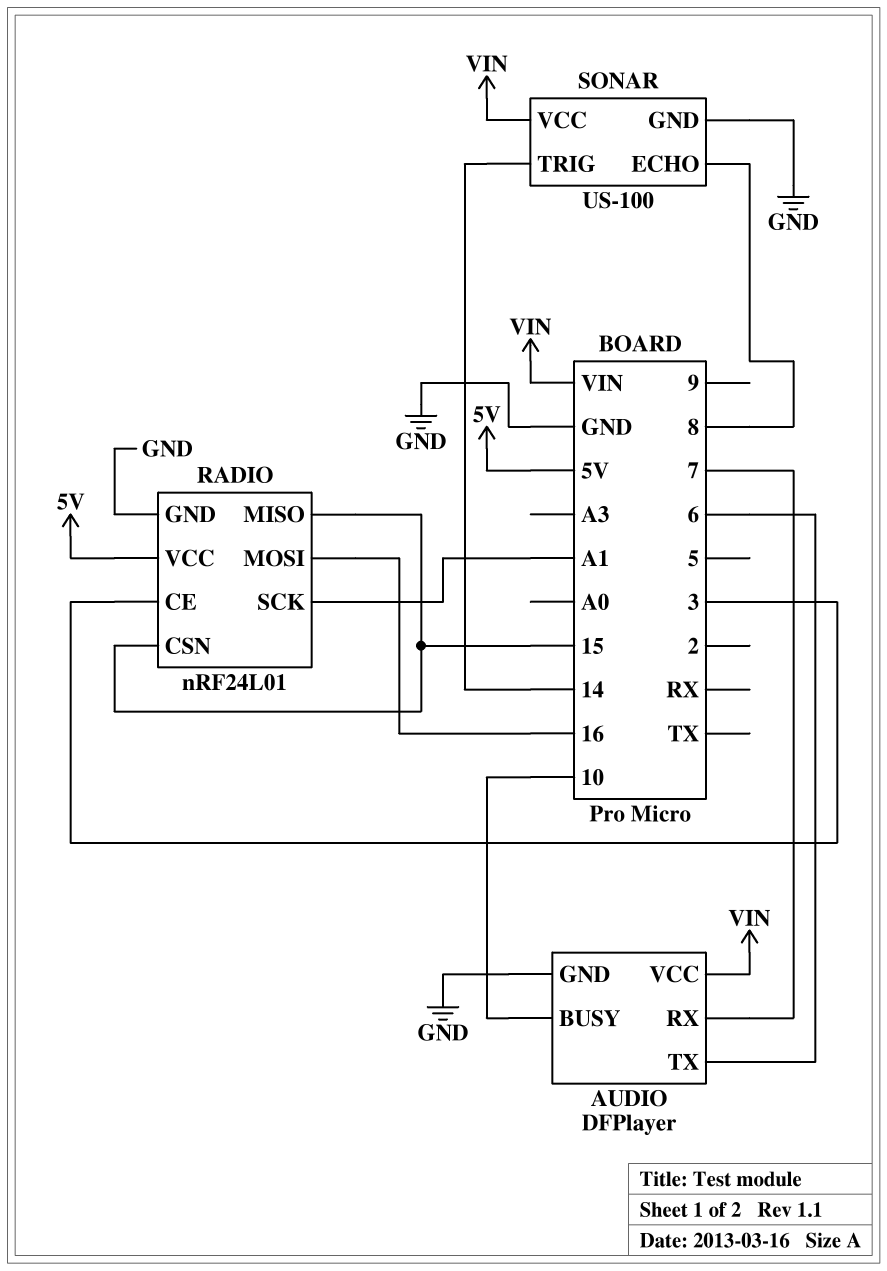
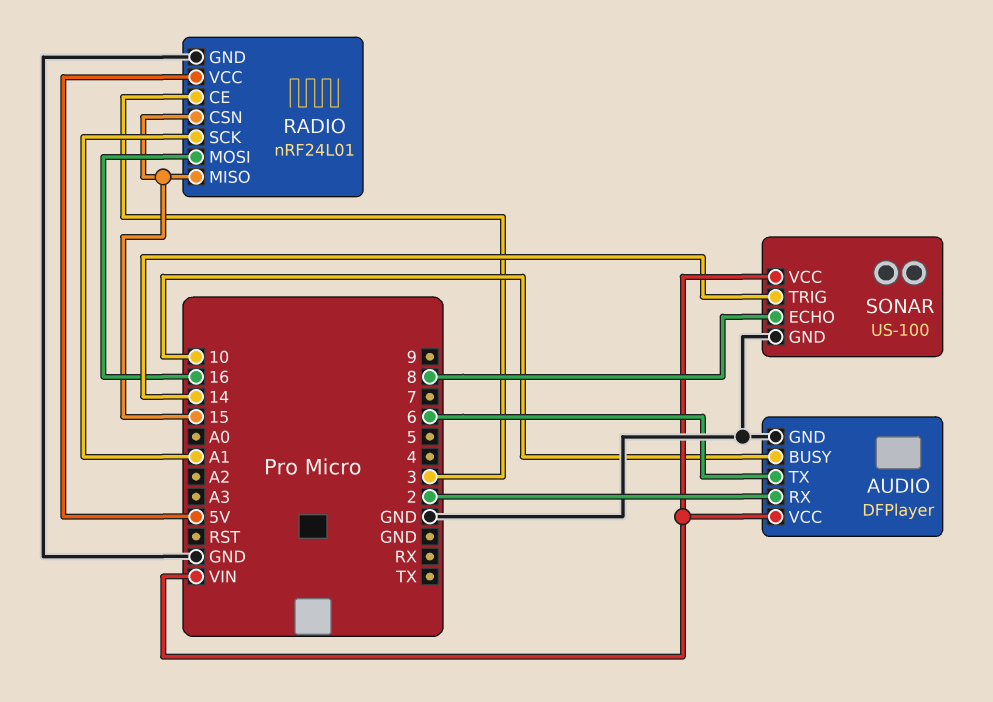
AUDIO pin RX: 7 -> 2

